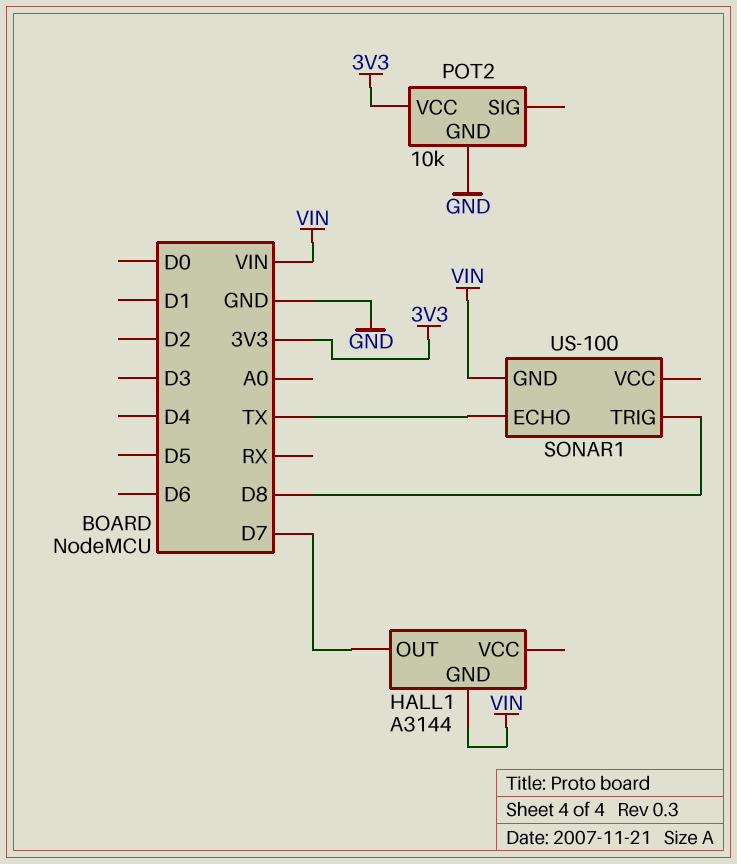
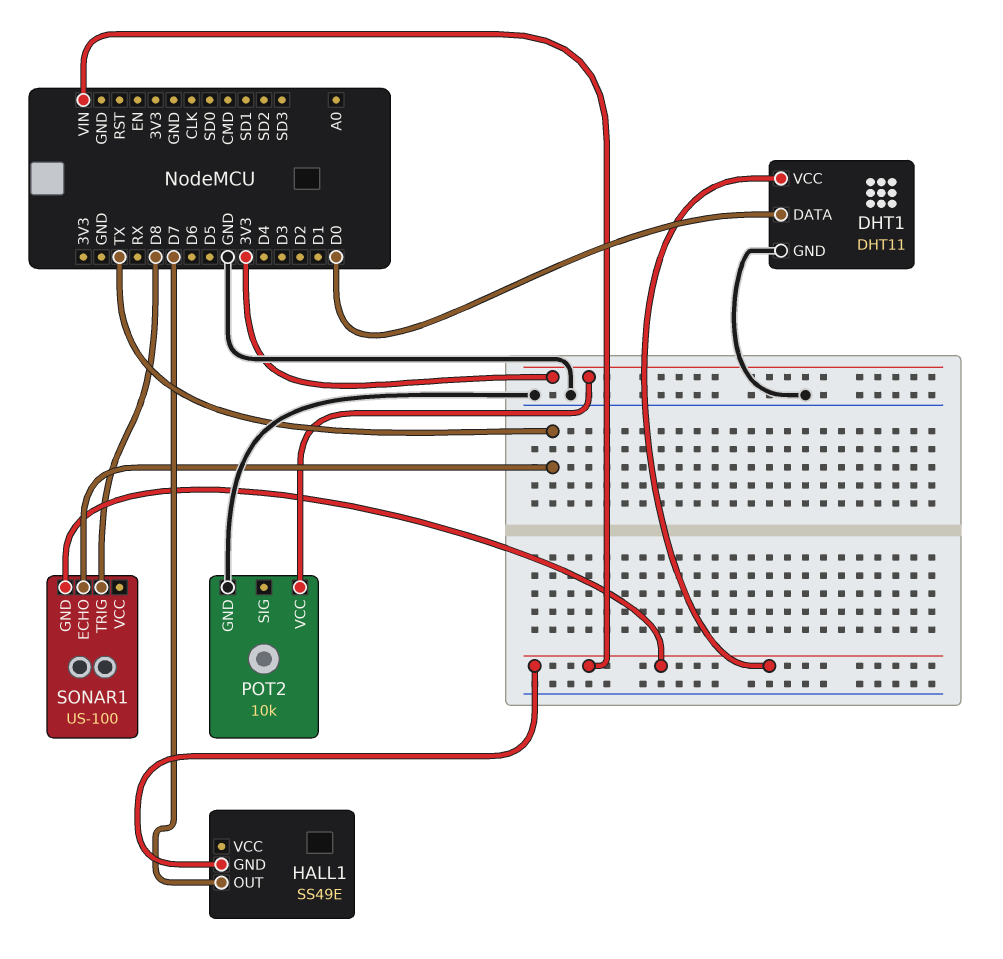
DHT1: none -> DHT11
DHT1 pin DATA: none -> D0
DHT1 pin GND: none -> GND
DHT1 pin VCC: none -> VIN
HALL1: A3144 -> SS49E

